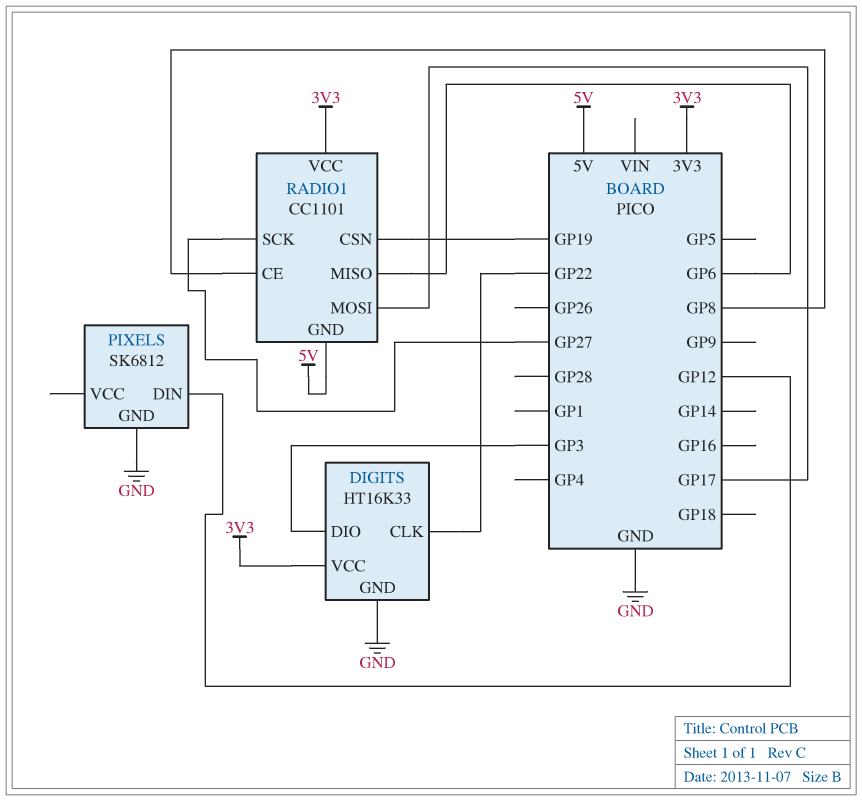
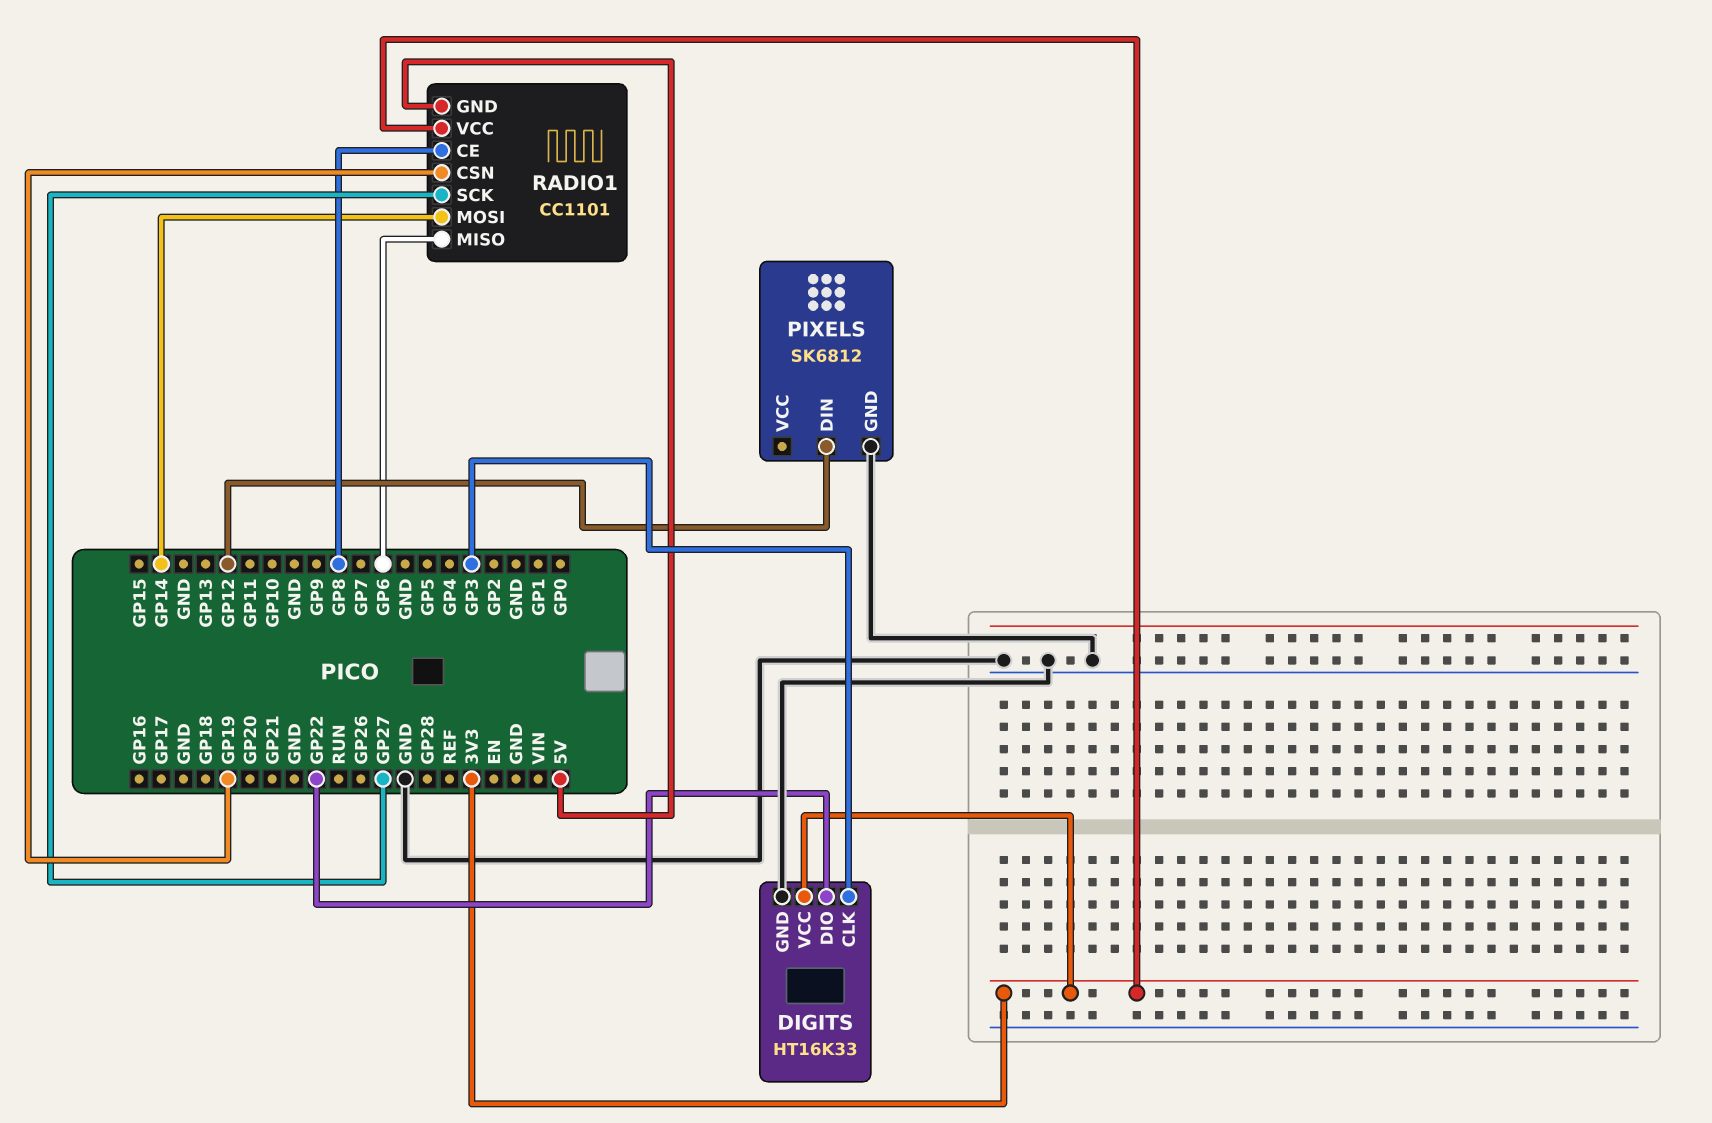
DIGITS pin CLK: GP22 -> GP3
DIGITS pin DIO: GP3 -> GP22
RADIO1 pin MOSI: GP17 -> GP14

